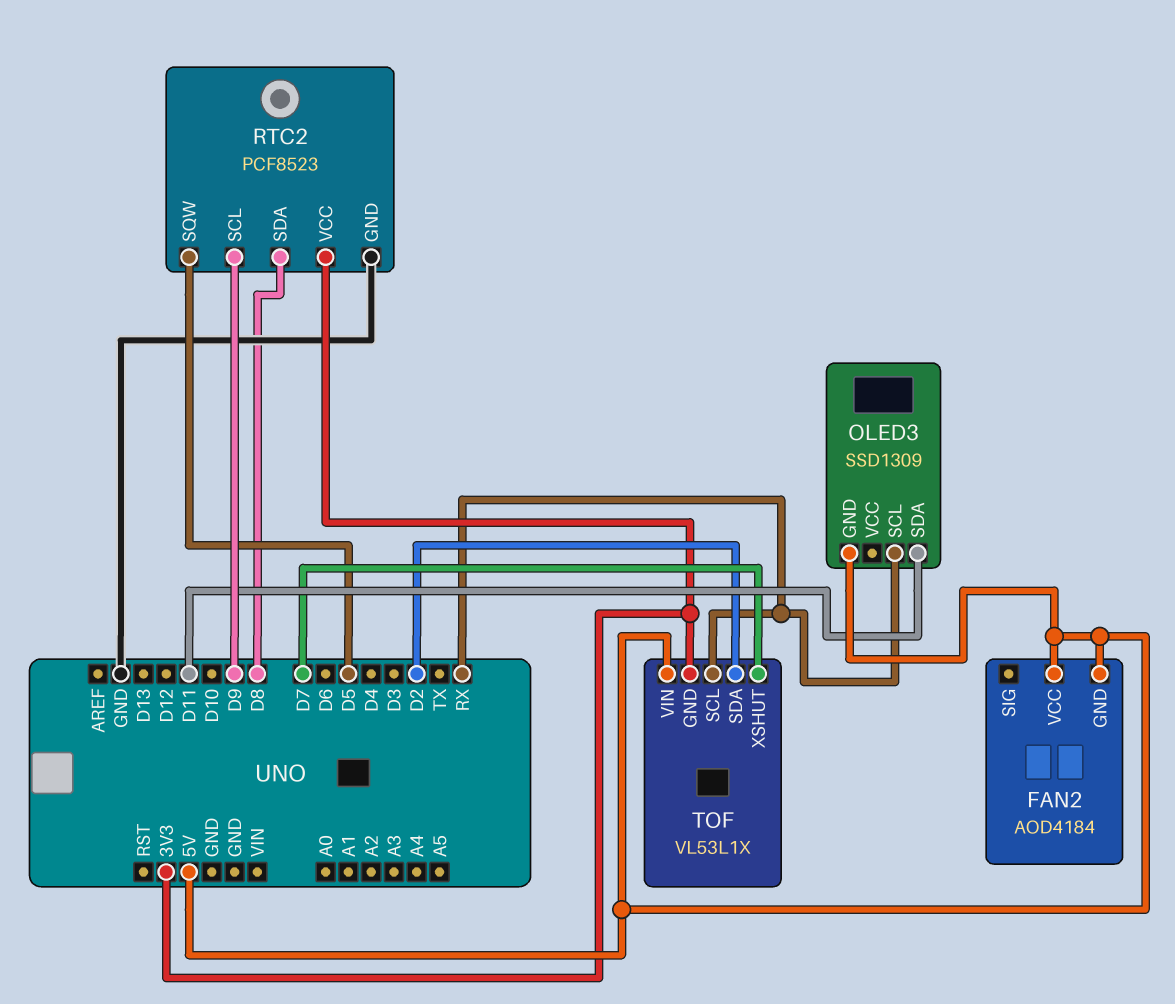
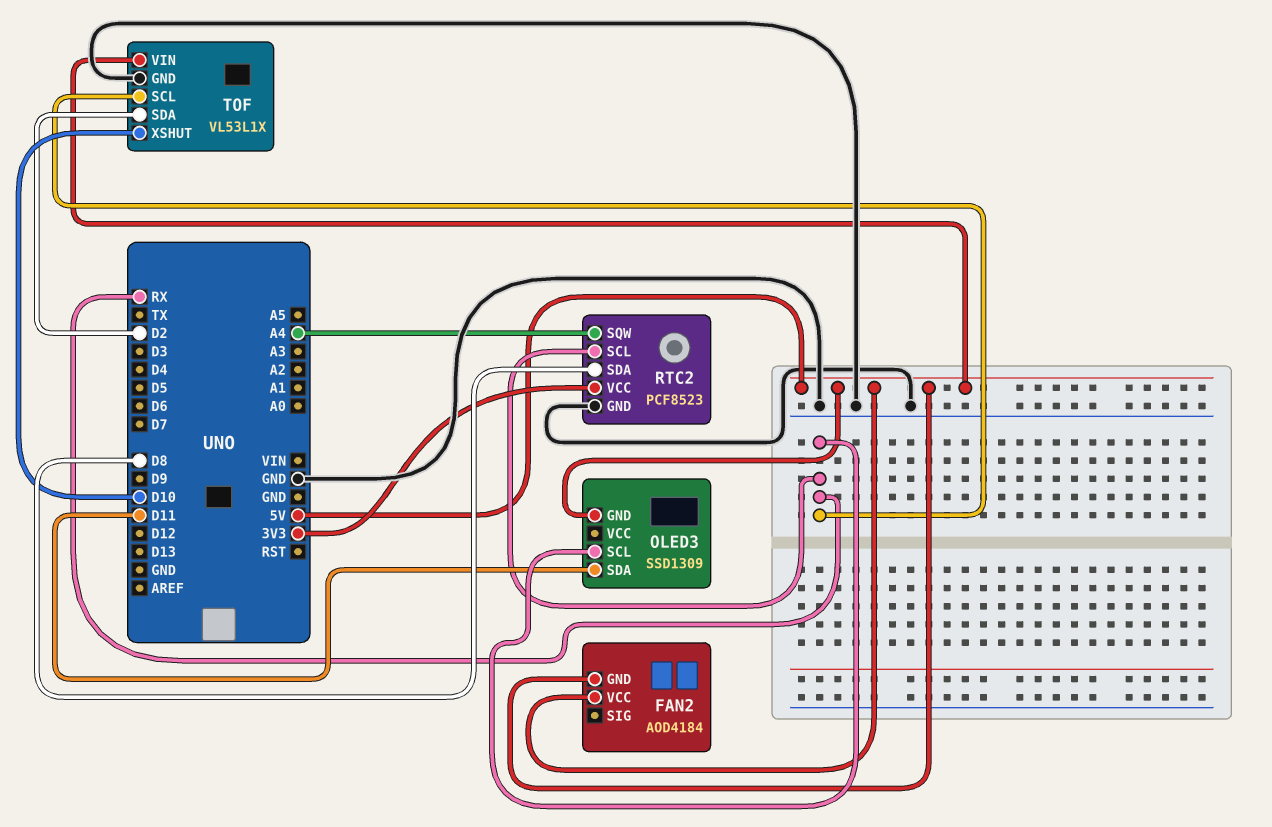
RTC2 pin SCL: D9 -> RX
RTC2 pin SQW: D5 -> A4
TOF pin GND: 3V3 -> GND
TOF pin XSHUT: D7 -> D10

